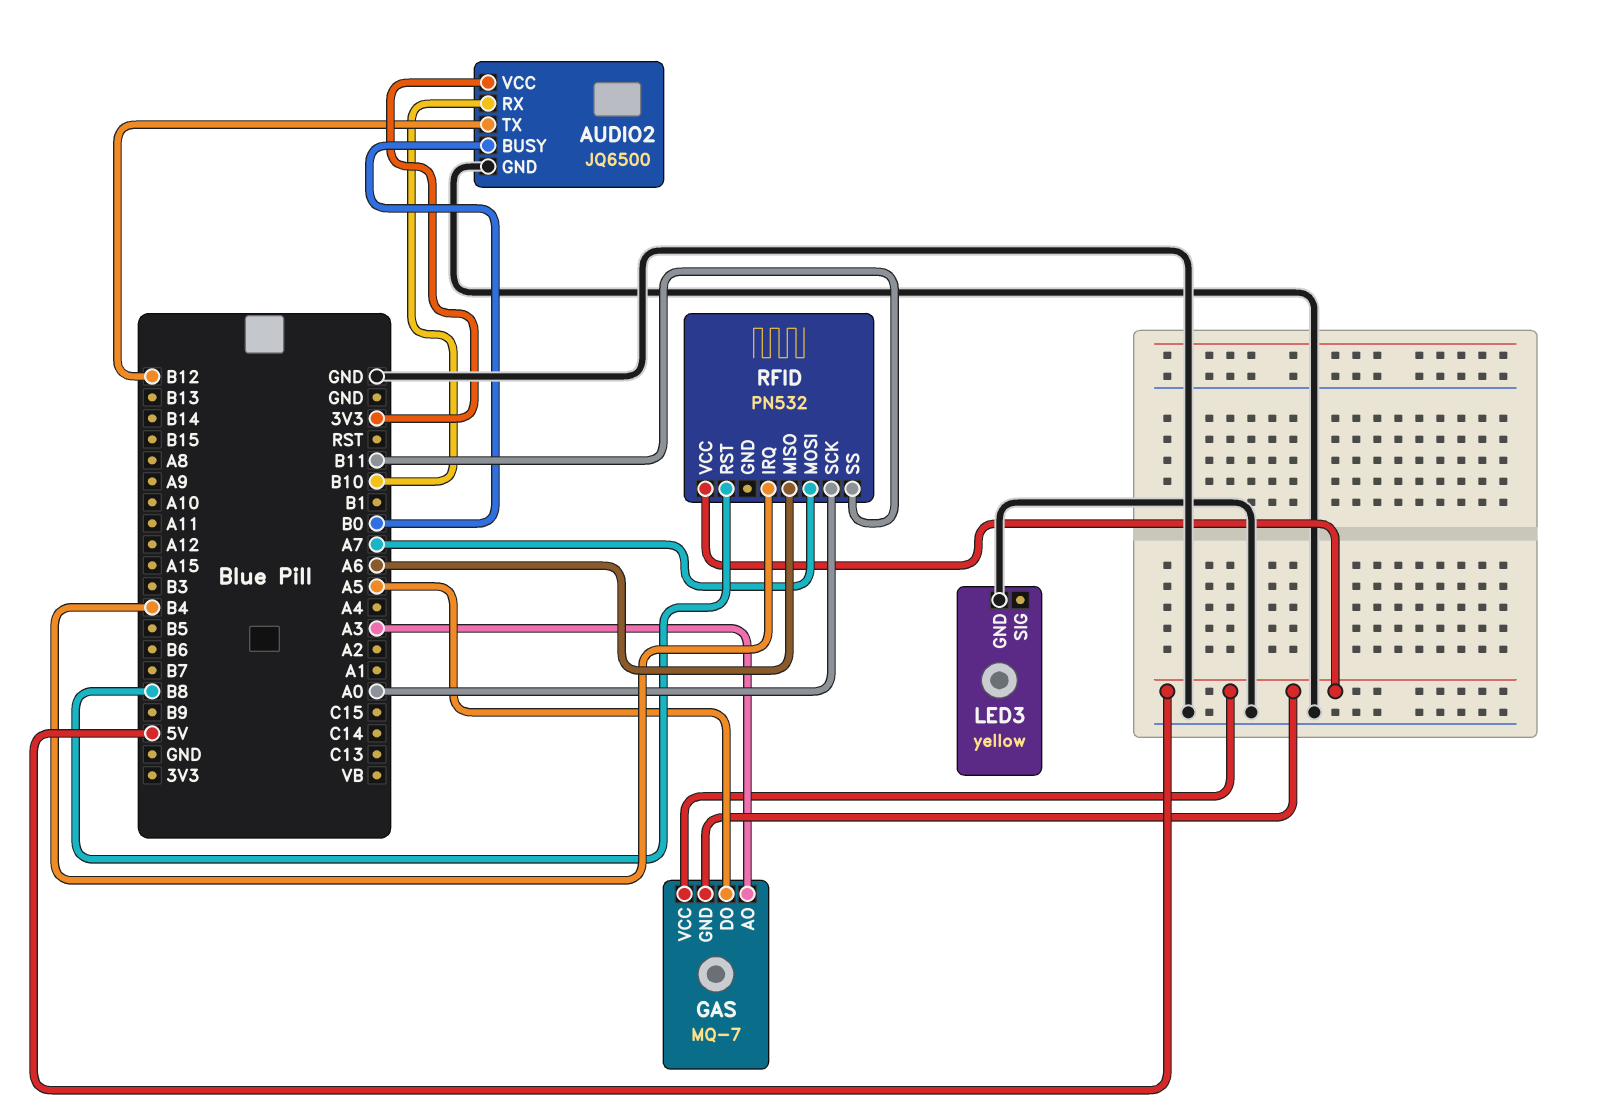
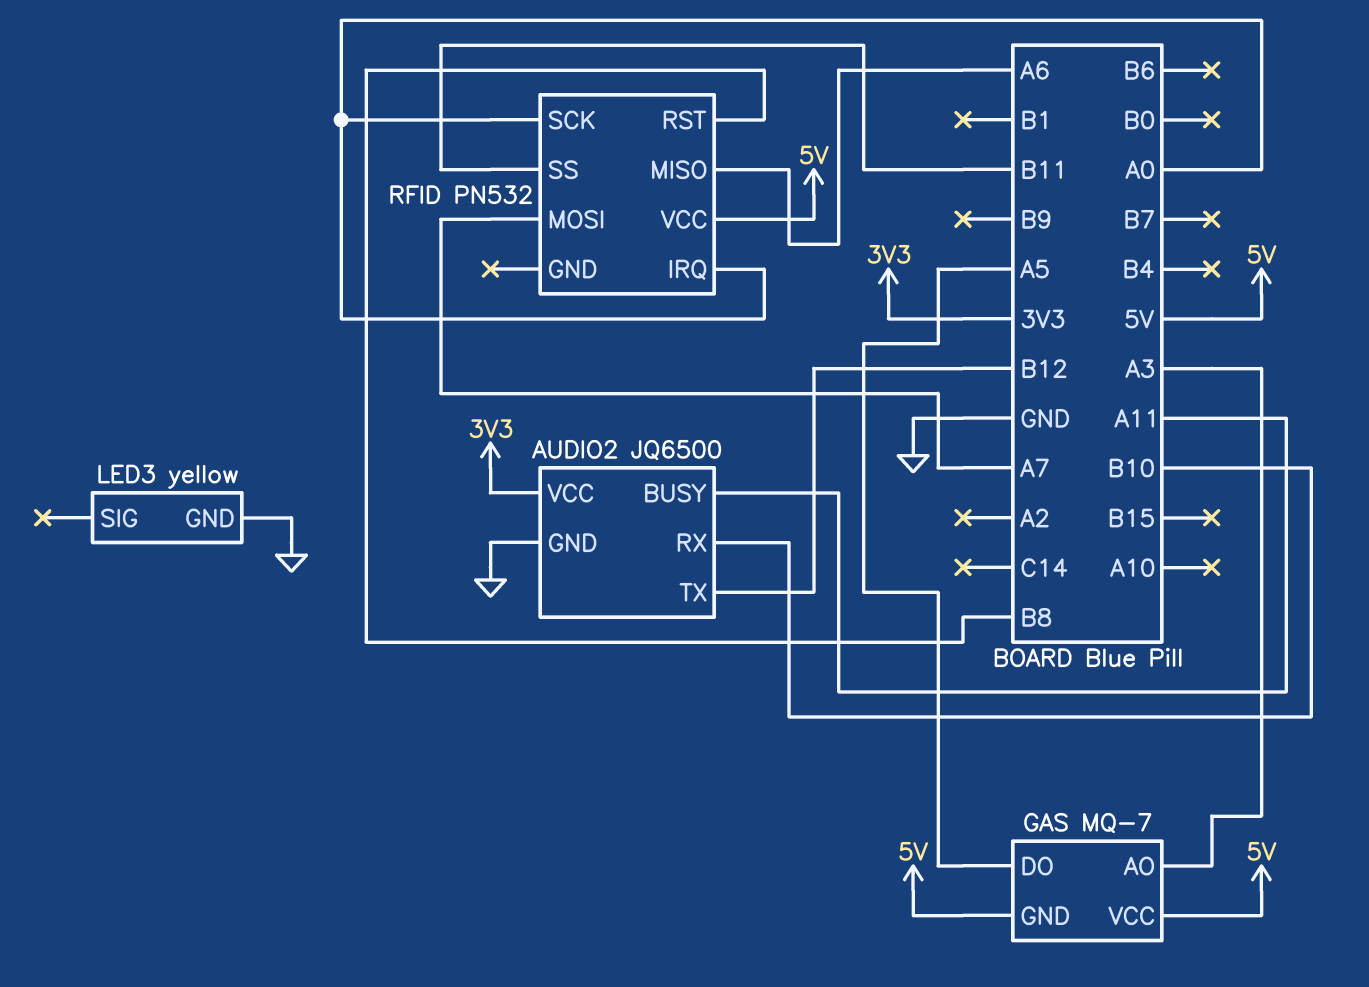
AUDIO2 pin BUSY: B0 -> A11
RFID pin IRQ: B4 -> A0

